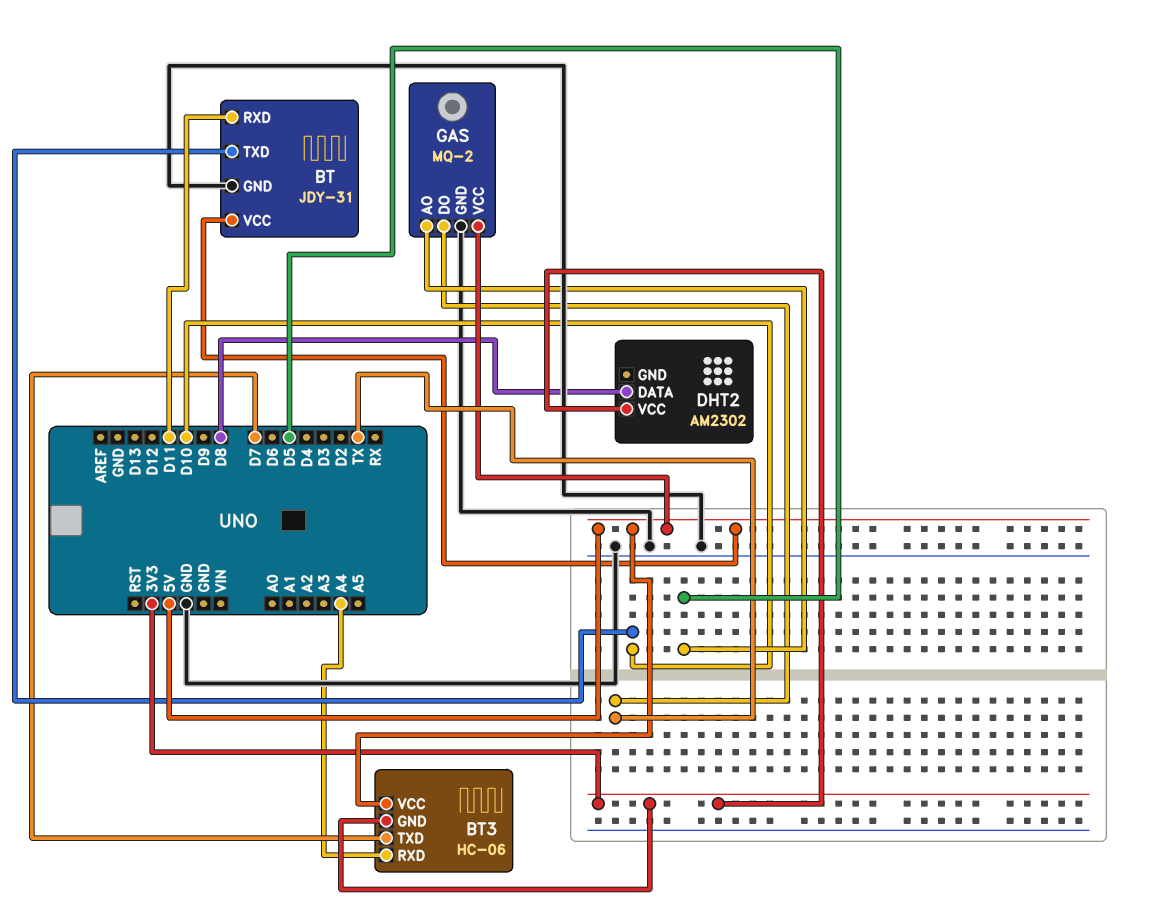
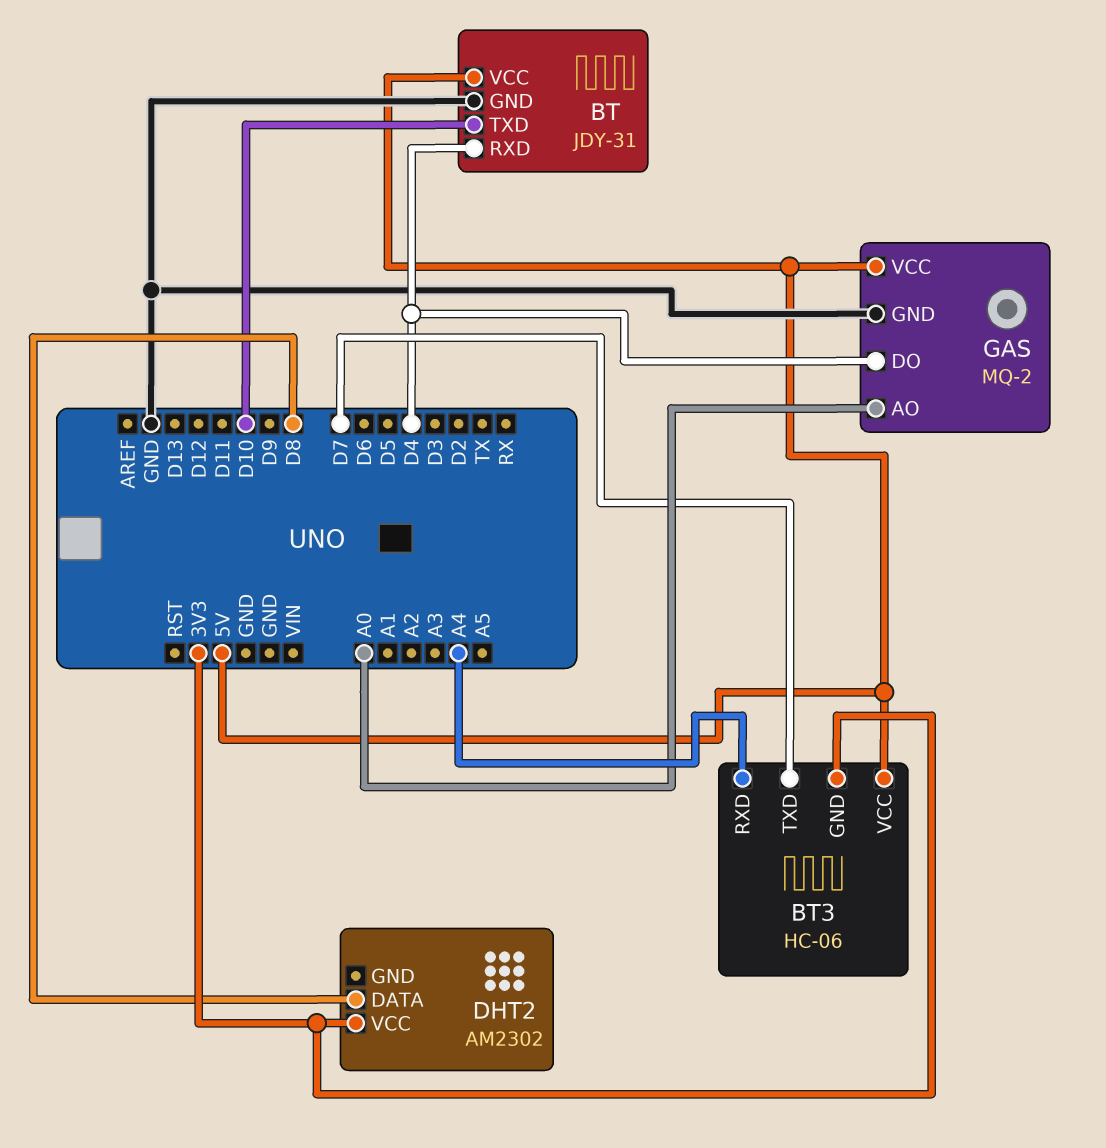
BT pin RXD: D11 -> D4
GAS pin AO: D5 -> A0
GAS pin DO: TX -> D4

